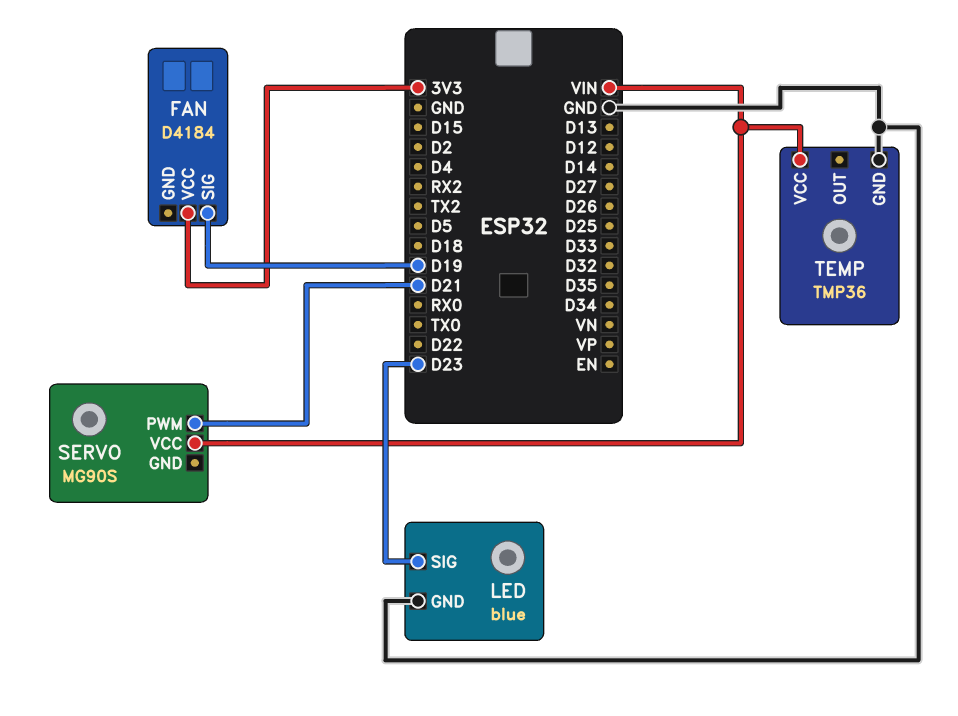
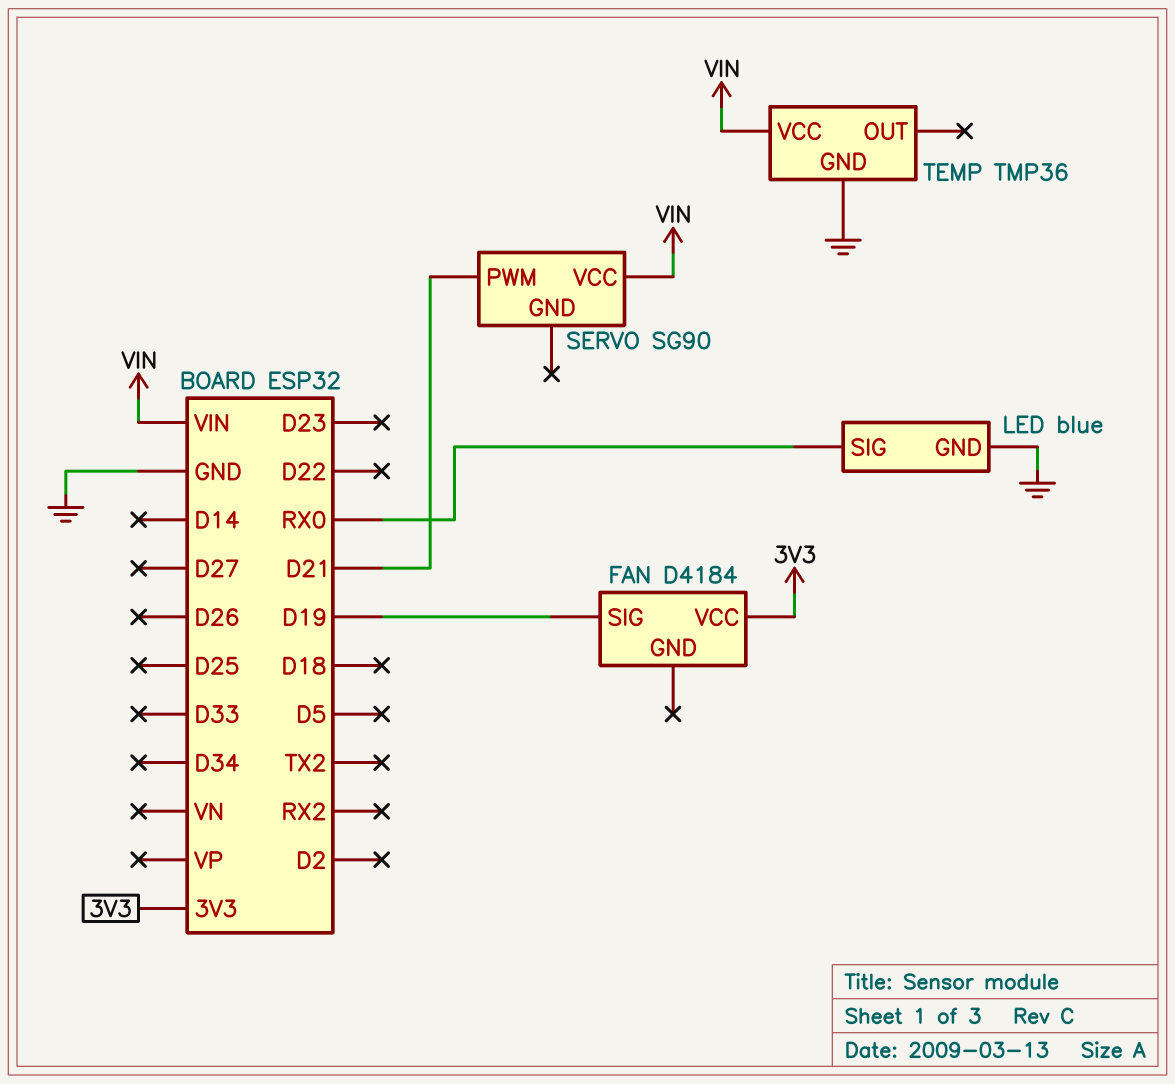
LED pin SIG: D23 -> RX0
SERVO: MG90S -> SG90

